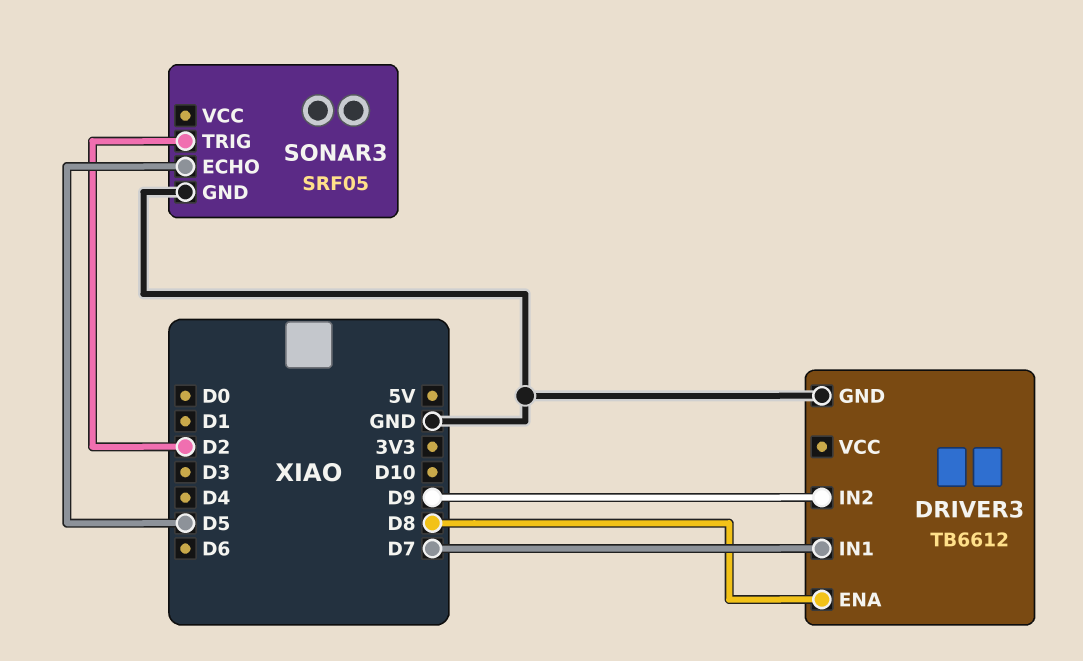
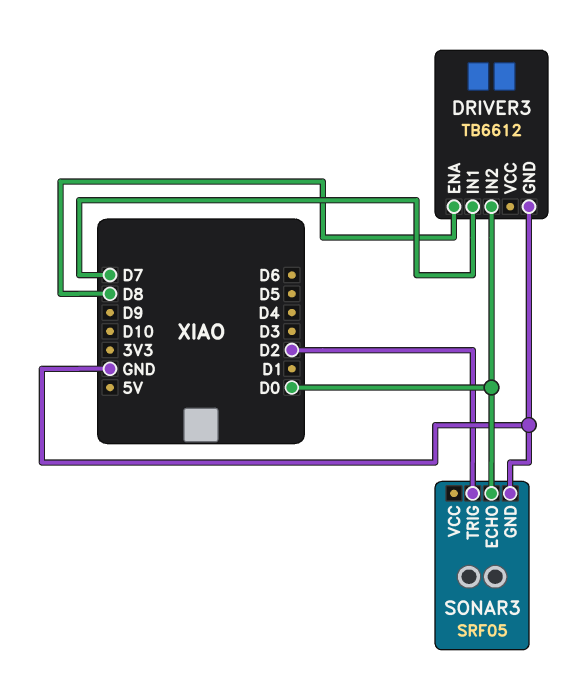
DRIVER3 pin IN2: D9 -> D0
SONAR3 pin ECHO: D5 -> D0

